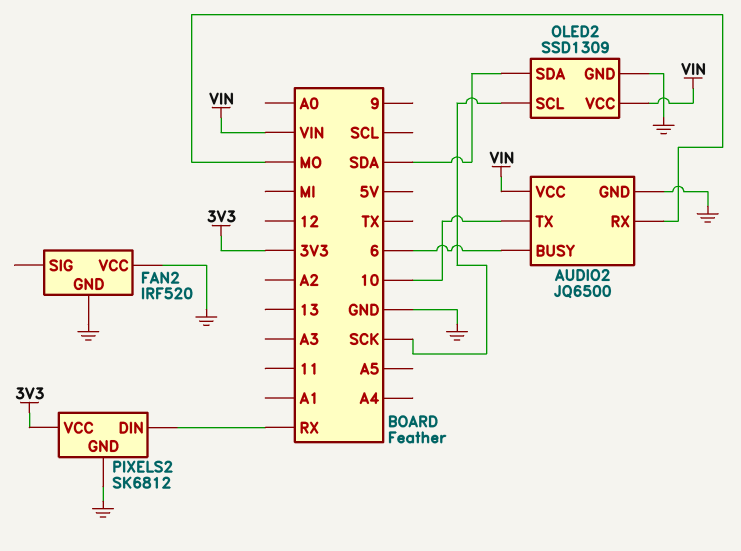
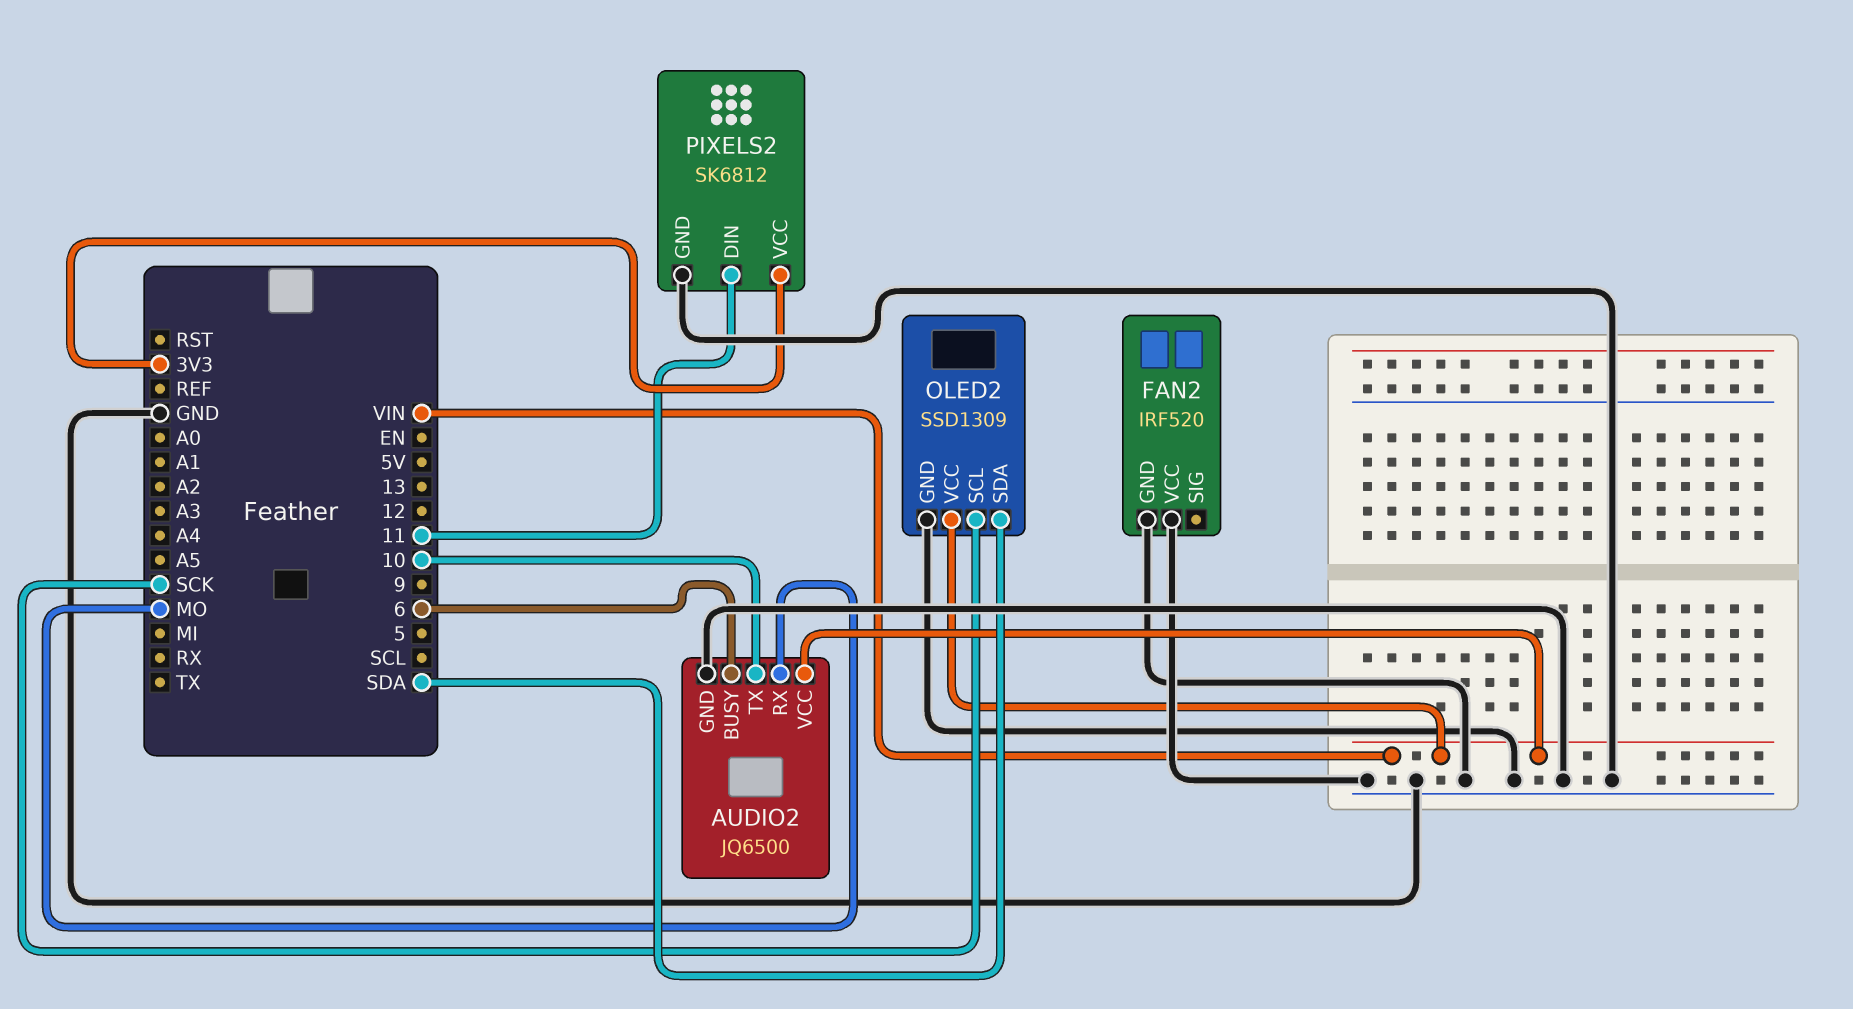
PIXELS2 pin DIN: RX -> 11

